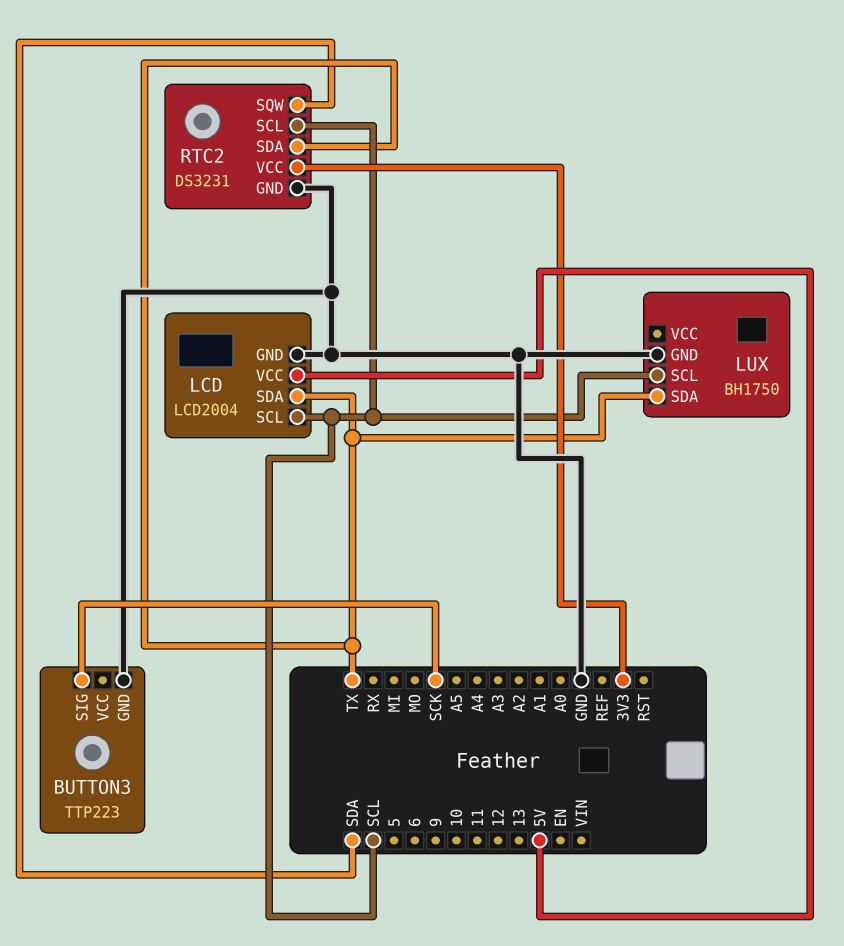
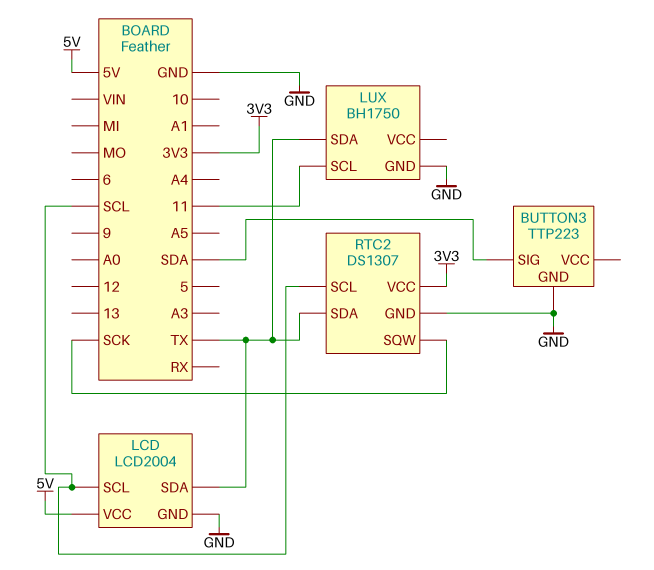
BUTTON3 pin SIG: SCK -> SDA
LUX pin SCL: SCL -> 11
RTC2: DS3231 -> DS1307
RTC2 pin SQW: SDA -> SCK

